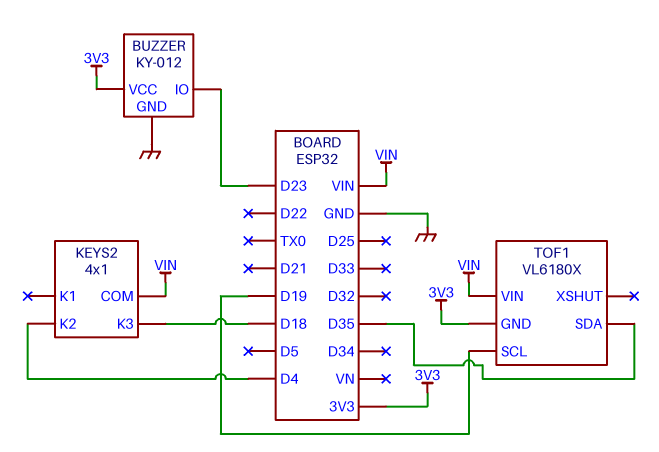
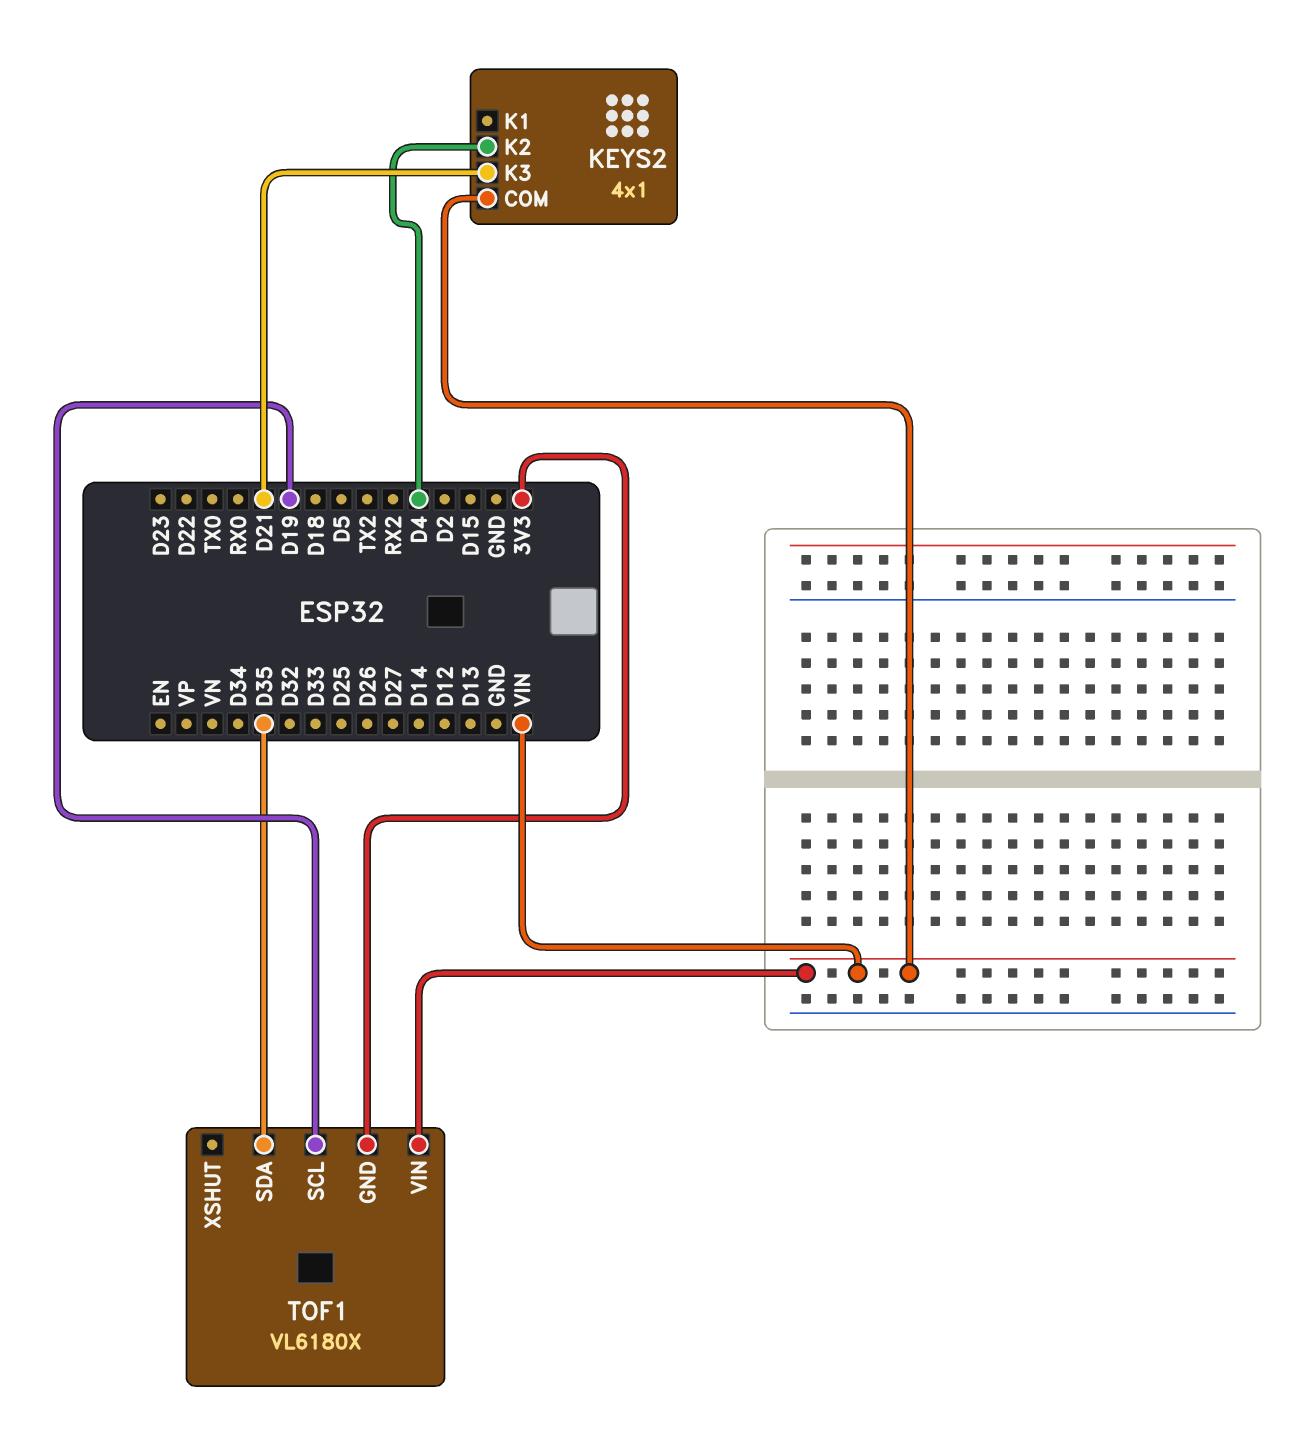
BUZZER: KY-012 -> none
BUZZER pin GND: GND -> none
BUZZER pin IO: D23 -> none
BUZZER pin VCC: 3V3 -> none
KEYS2 pin K3: D18 -> D21

